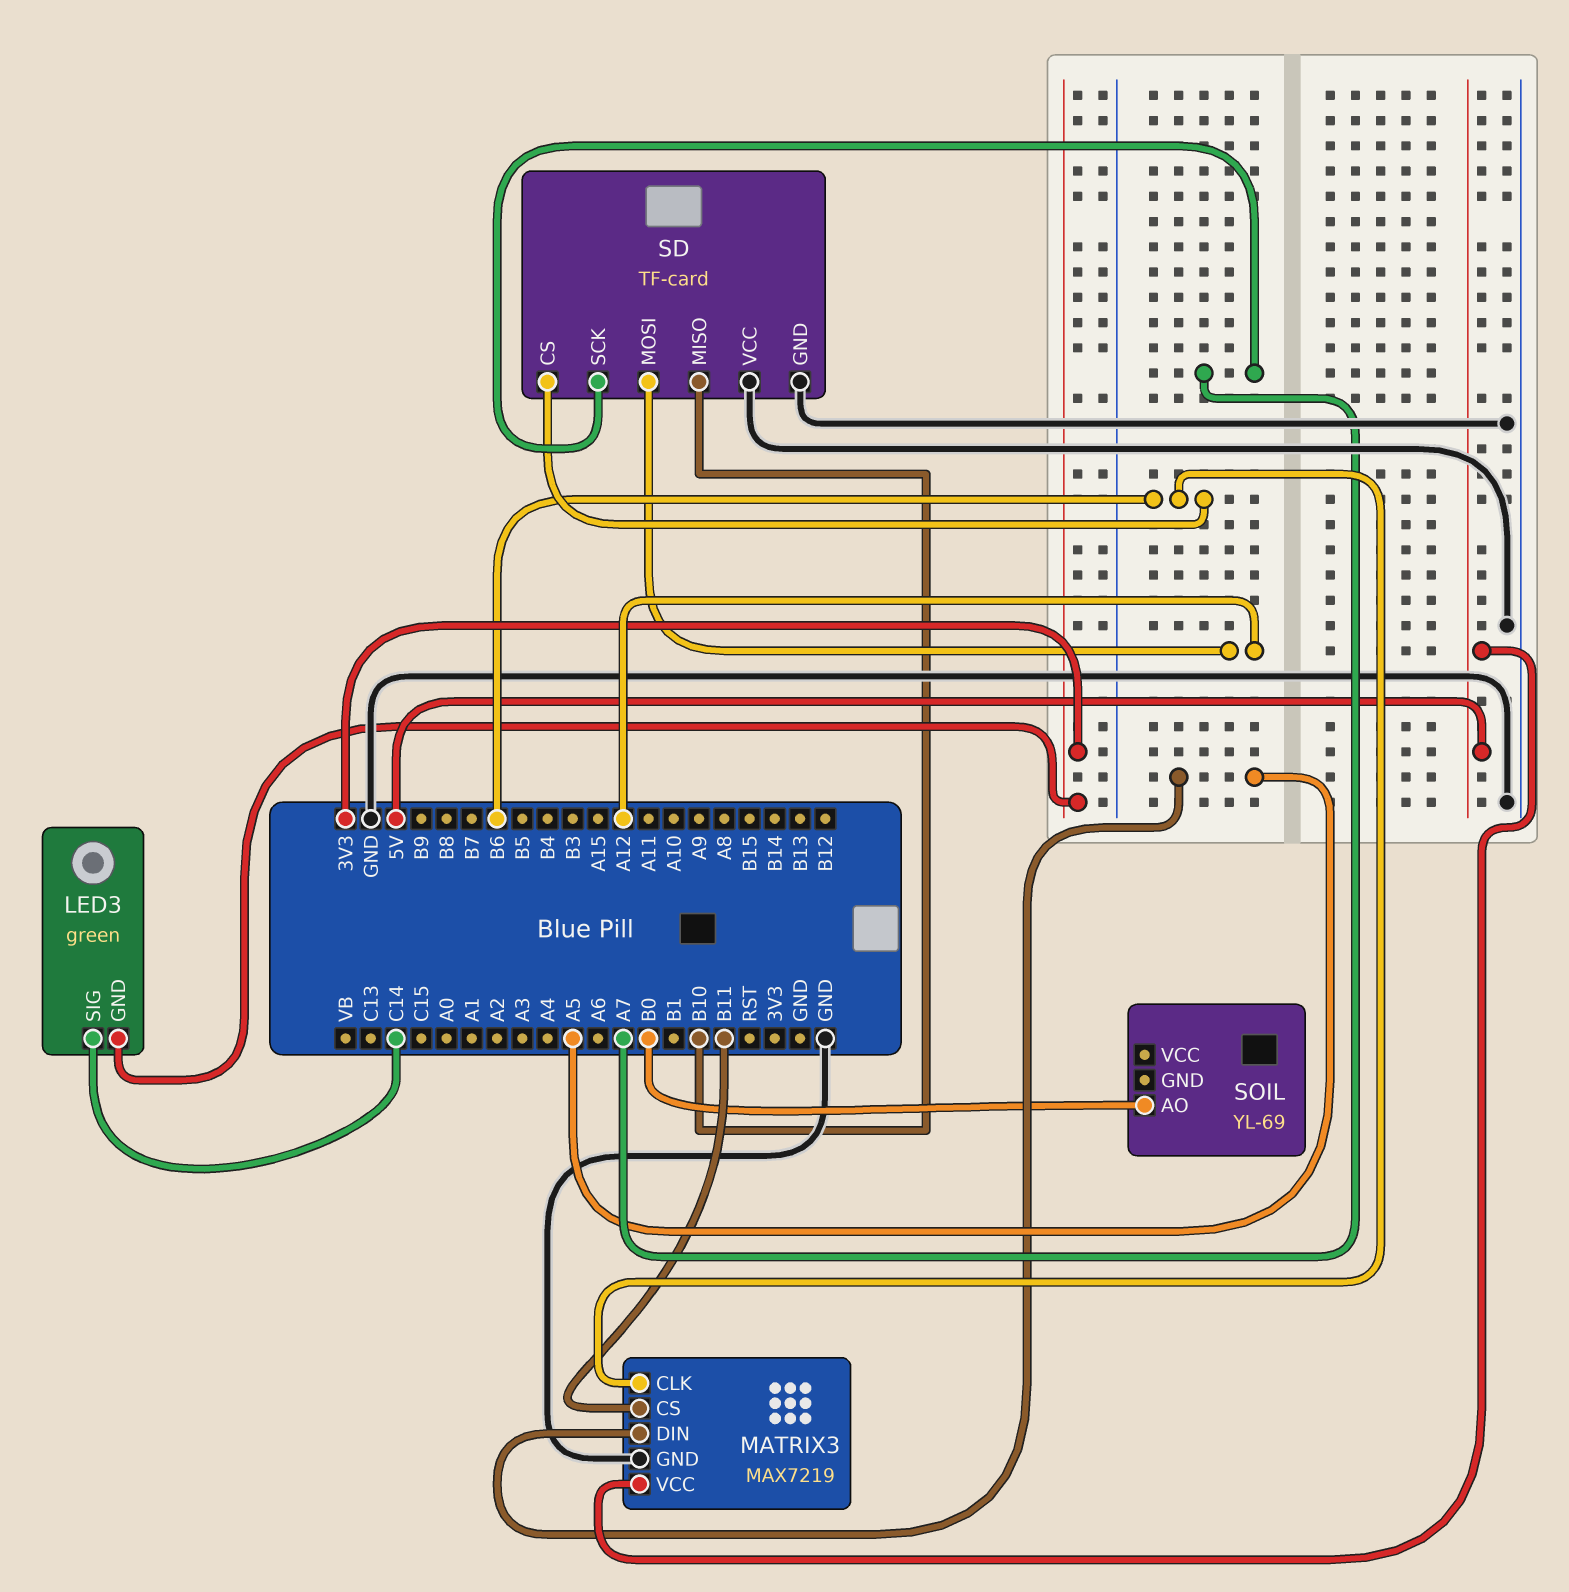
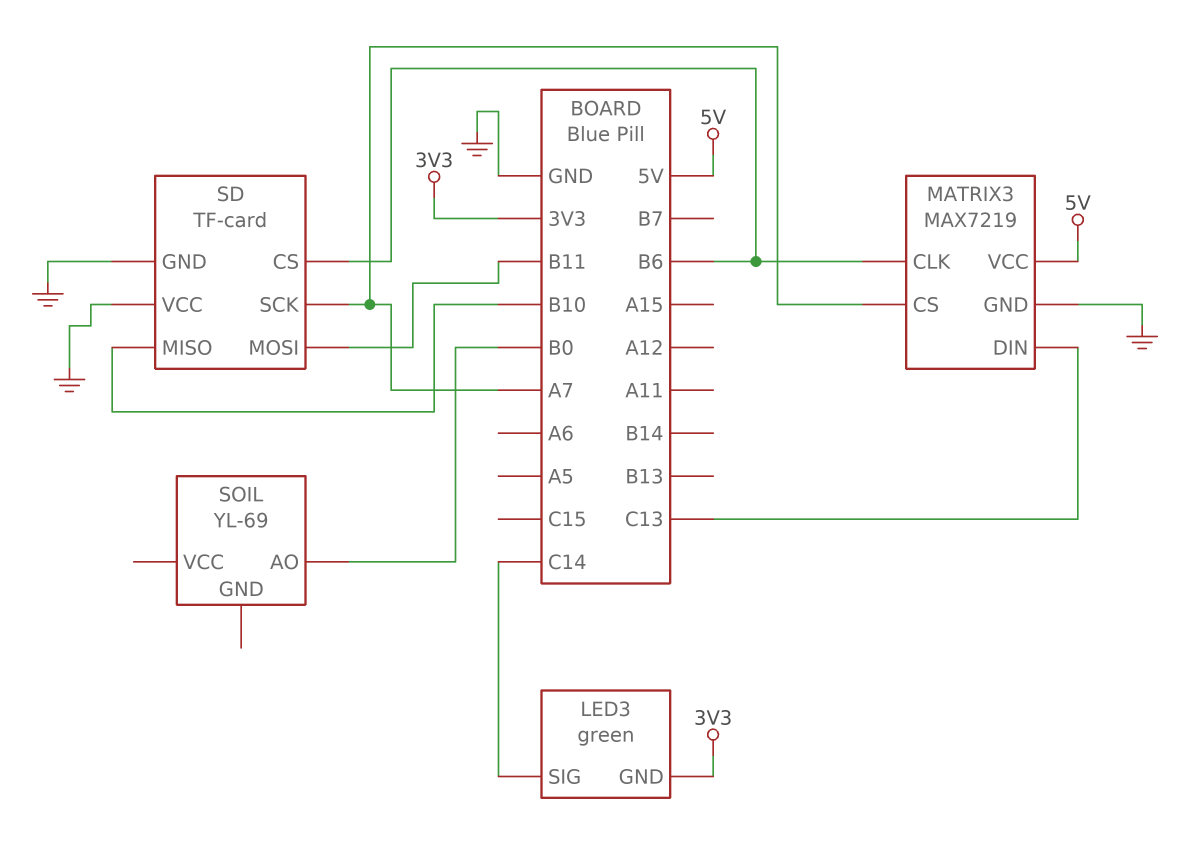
MATRIX3 pin CS: B11 -> A7
MATRIX3 pin DIN: A5 -> C13
SD pin MOSI: A12 -> B11

